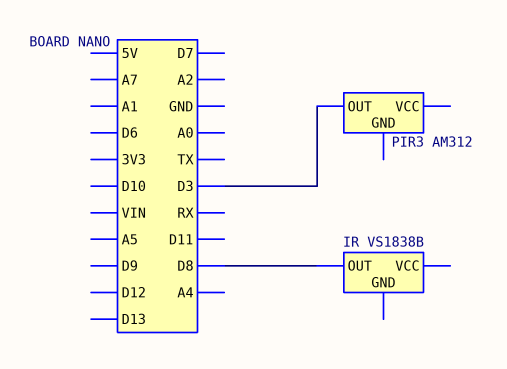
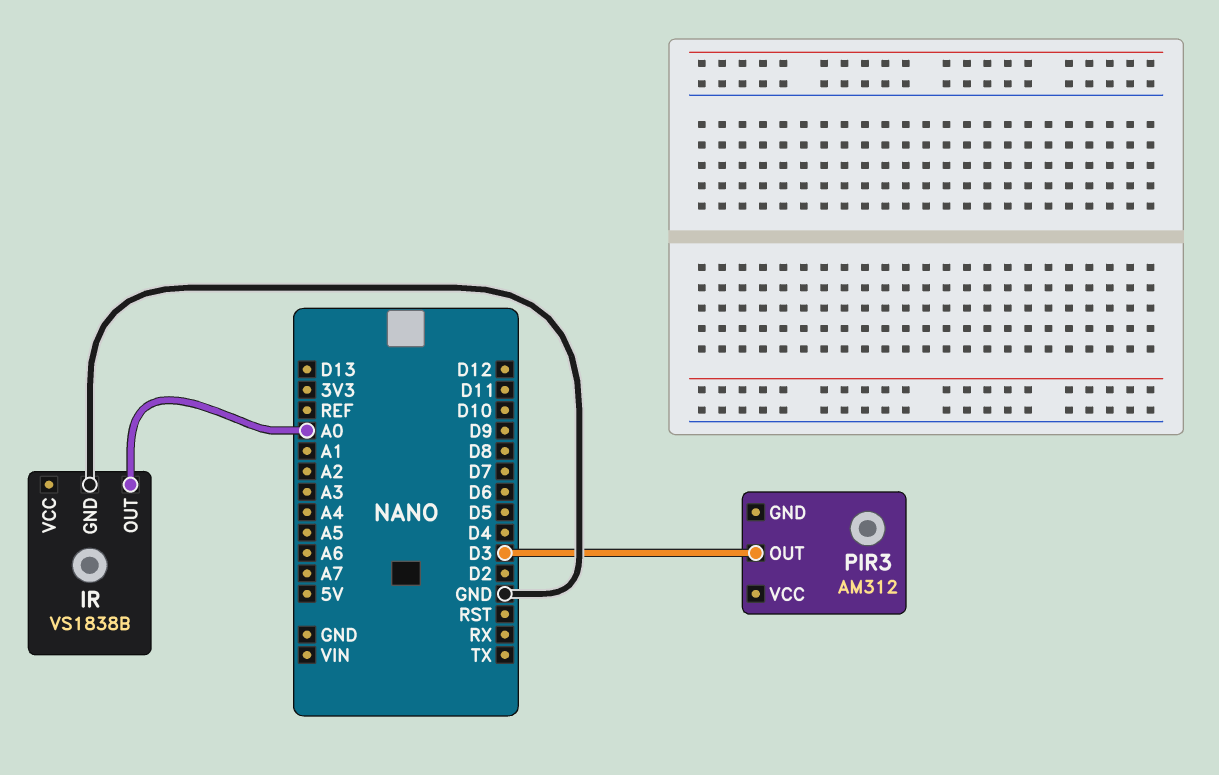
IR pin GND: none -> GND
IR pin OUT: D8 -> A0

